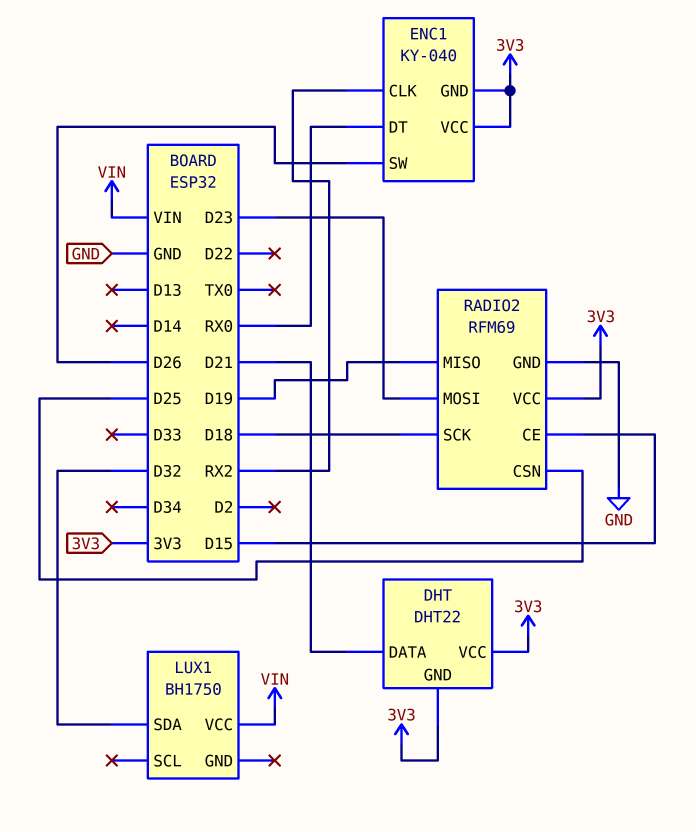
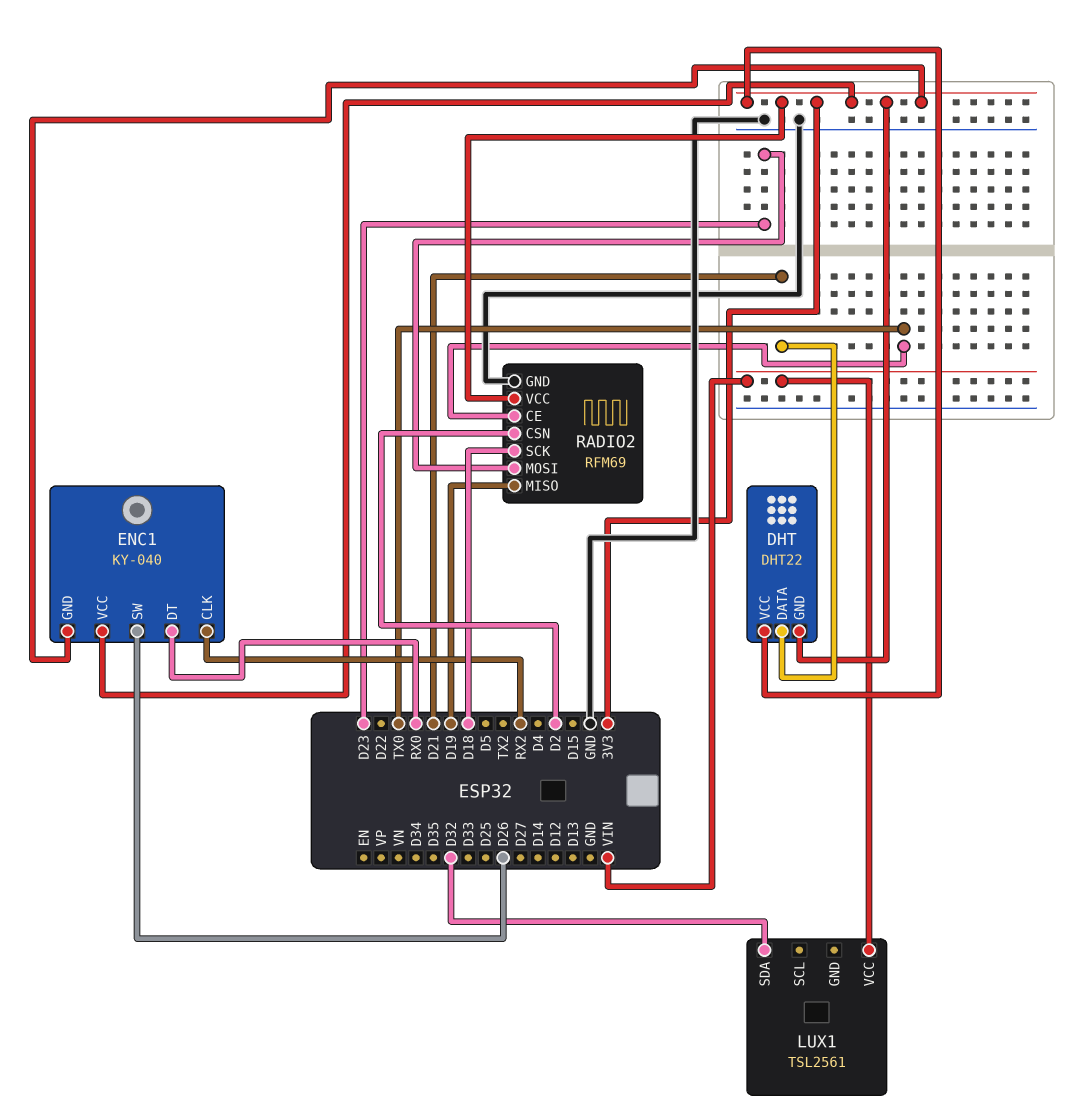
LUX1: BH1750 -> TSL2561
RADIO2 pin CE: D15 -> TX0
RADIO2 pin CSN: D25 -> D2

